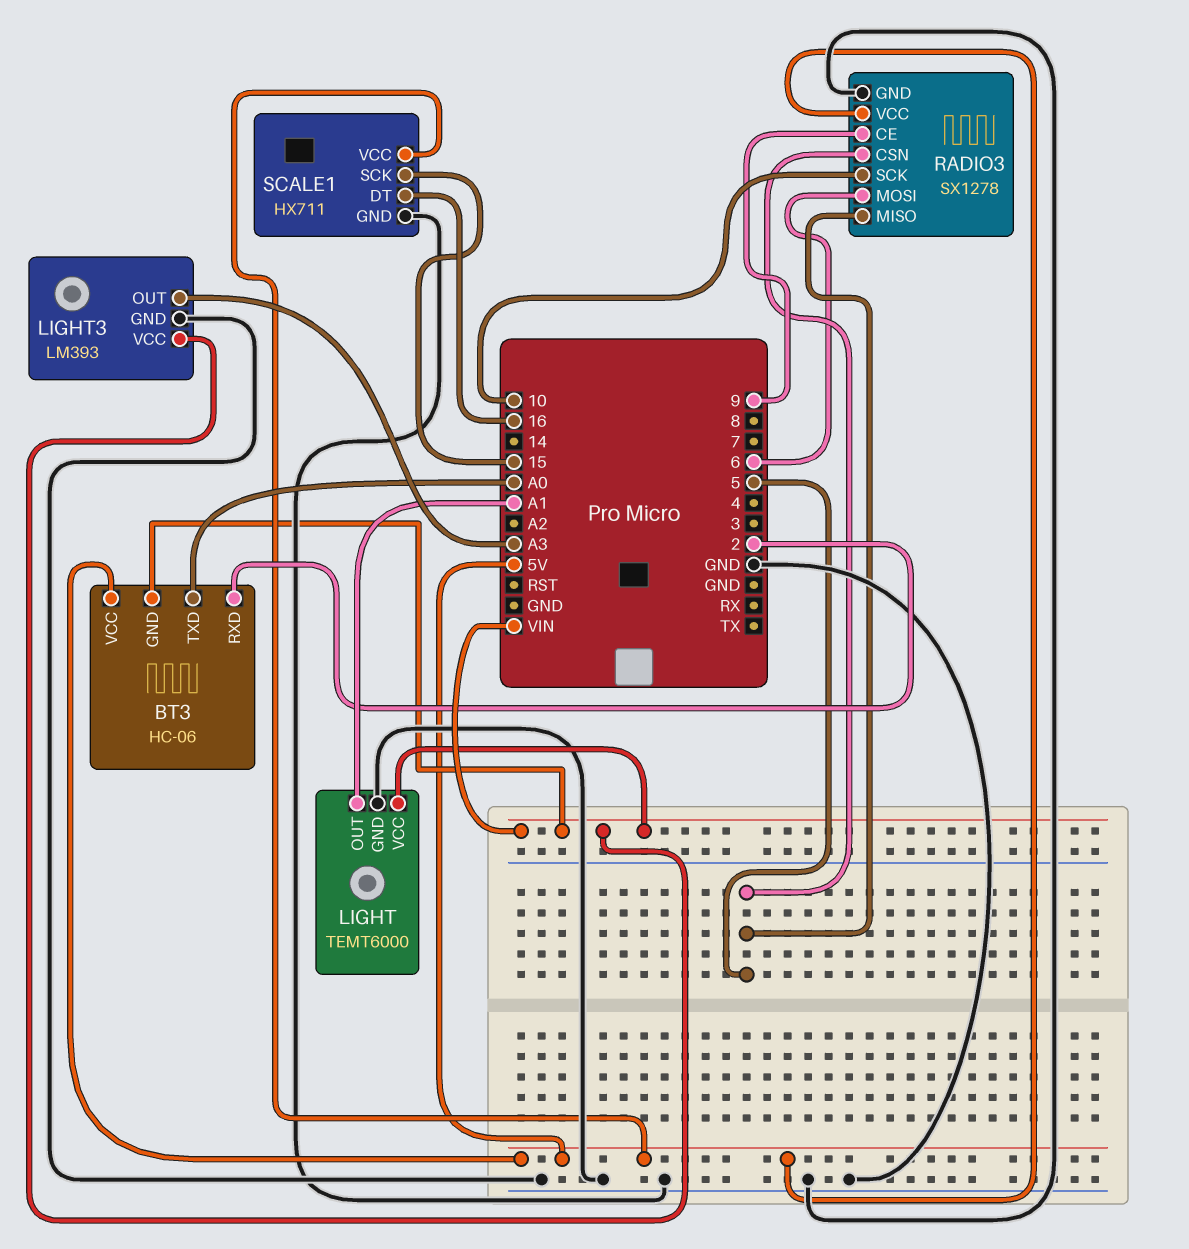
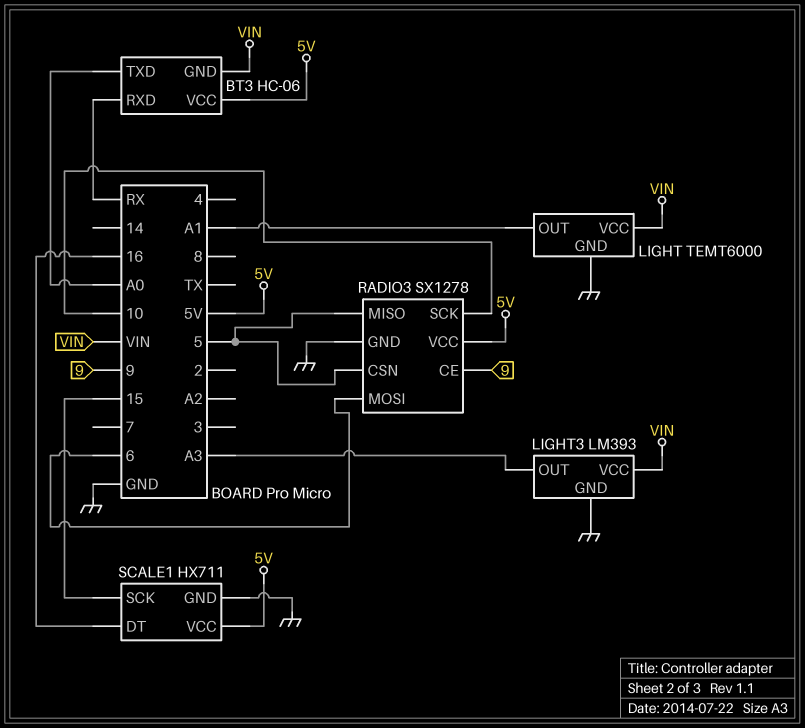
BT3 pin RXD: 2 -> RX

